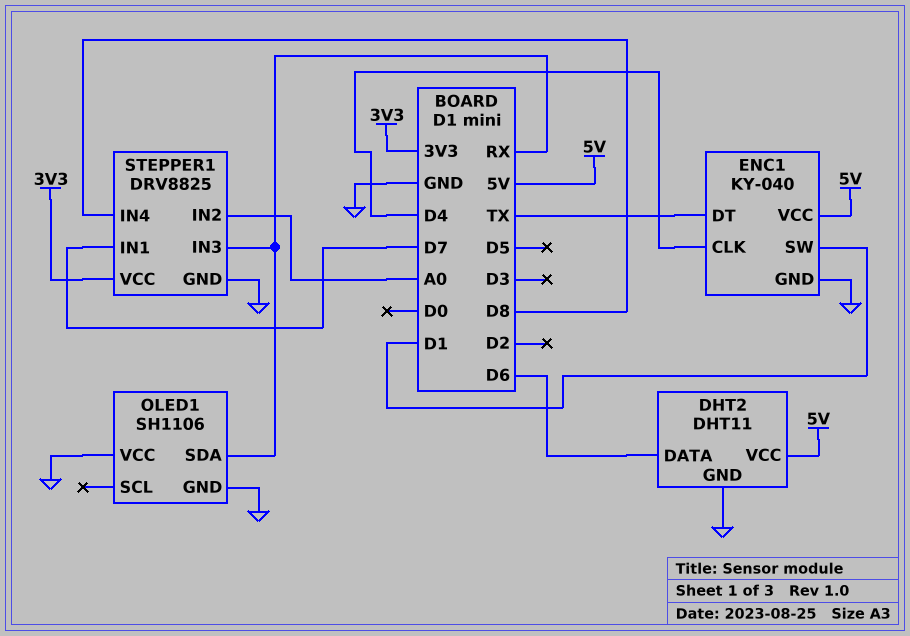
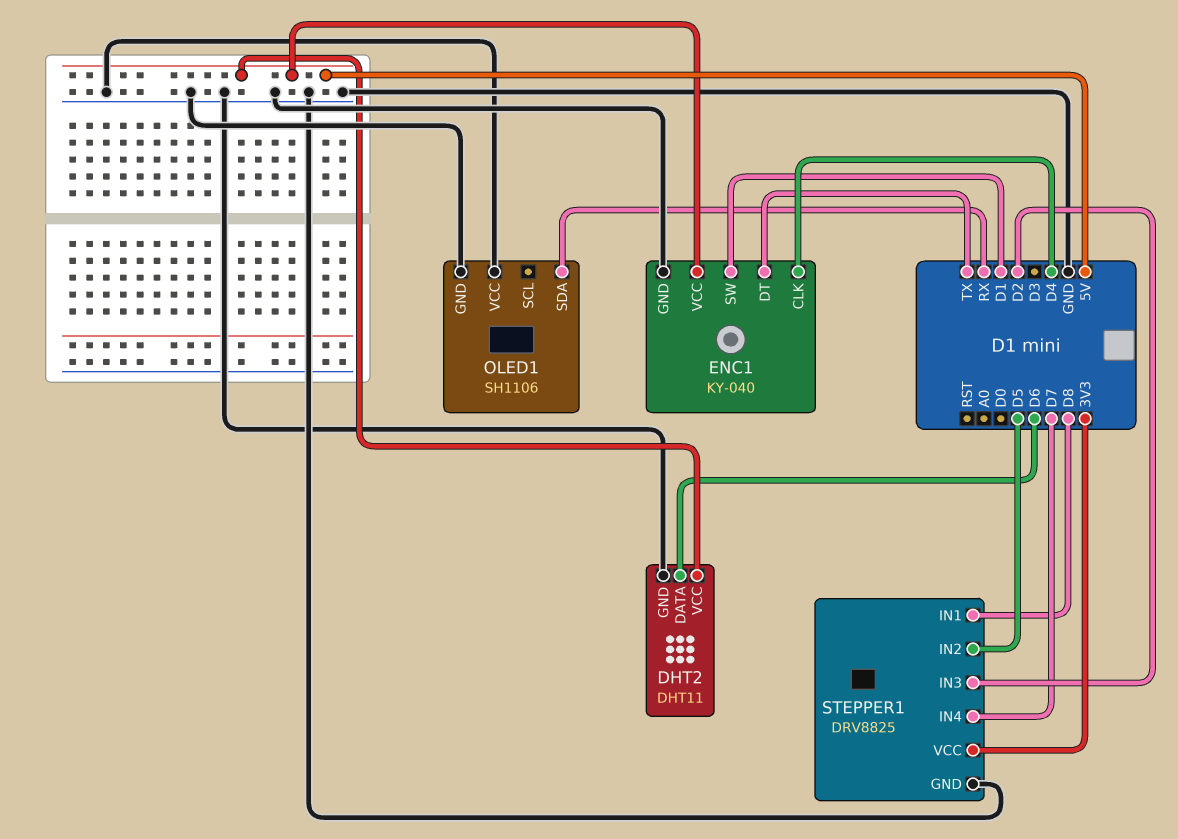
STEPPER1 pin IN1: D7 -> D8
STEPPER1 pin IN2: A0 -> D5
STEPPER1 pin IN3: RX -> D2
STEPPER1 pin IN4: D8 -> D7

